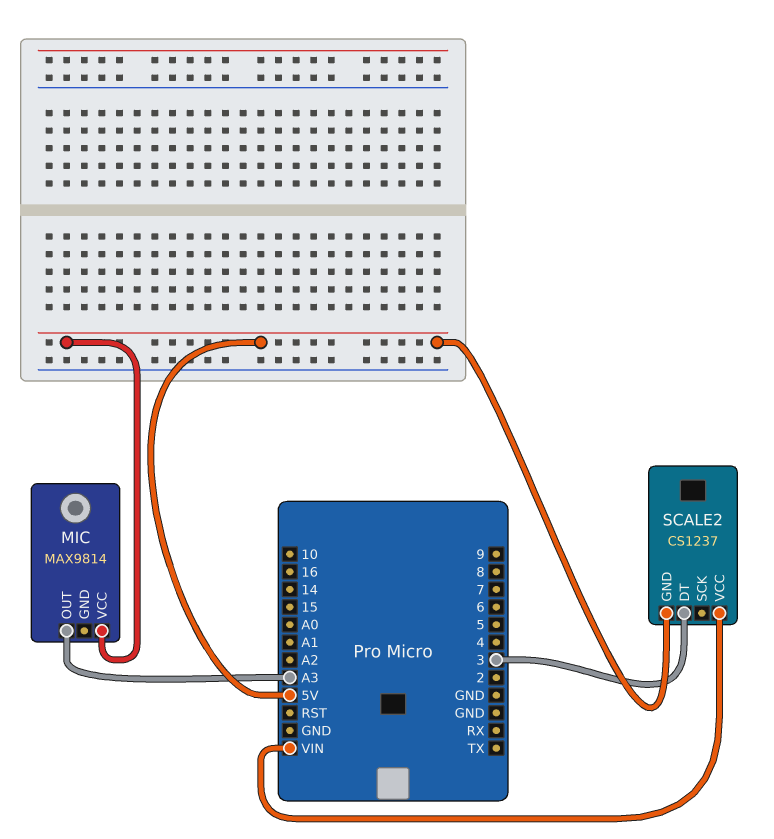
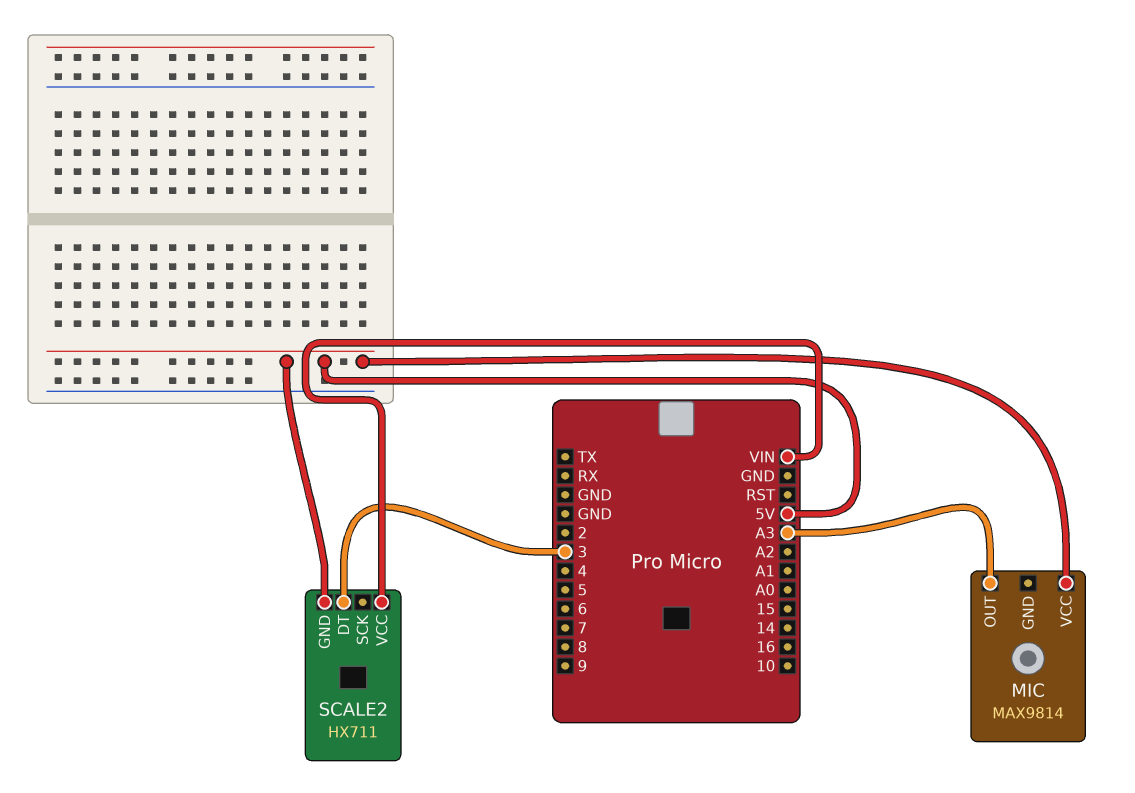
SCALE2: CS1237 -> HX711

